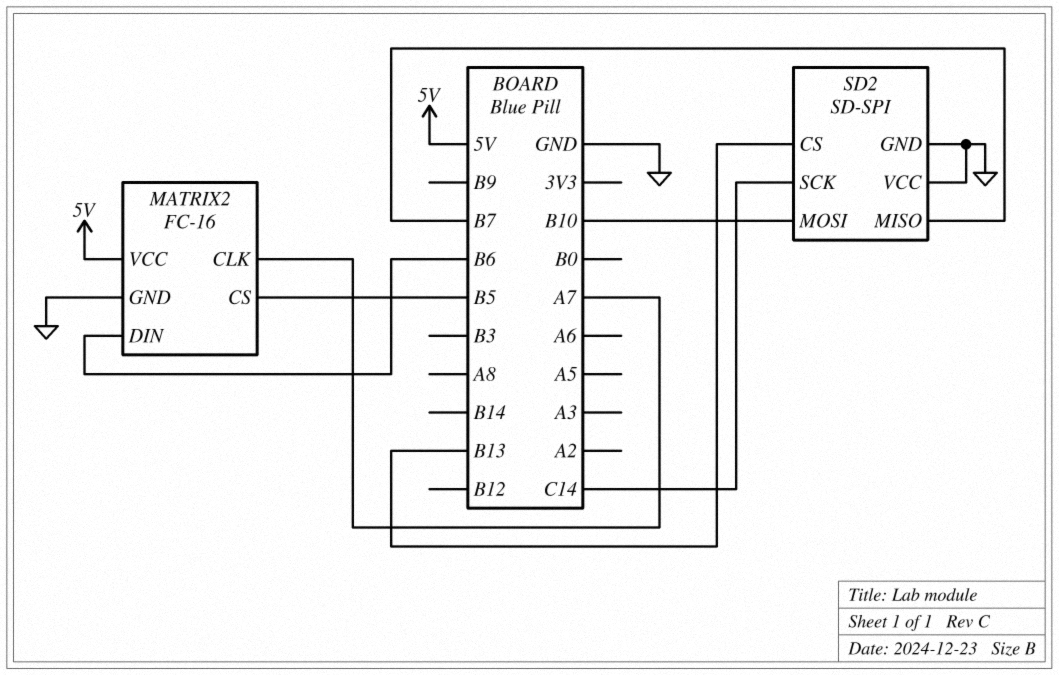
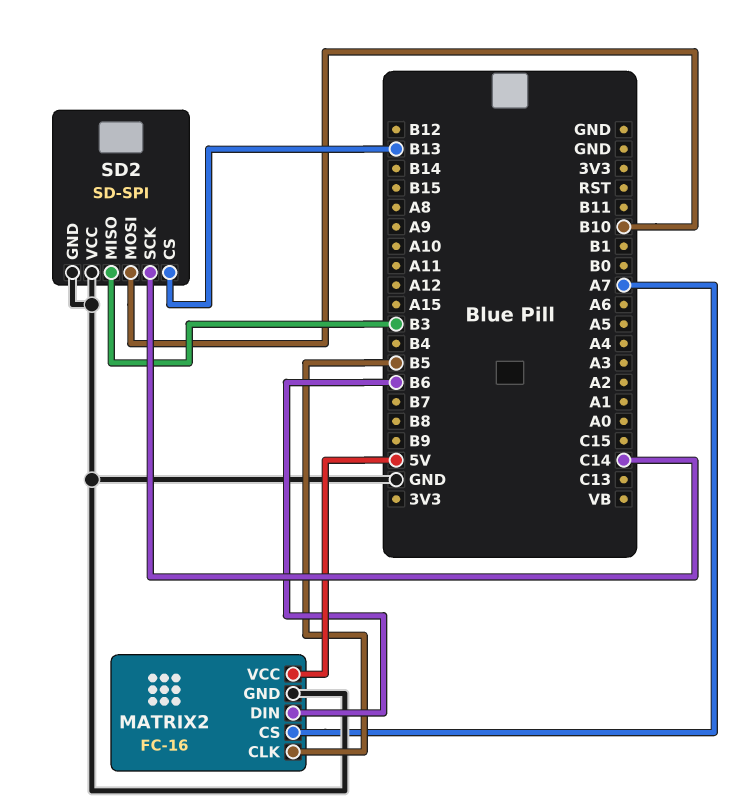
MATRIX2 pin CLK: A7 -> B5
MATRIX2 pin CS: B5 -> A7
SD2 pin MISO: B7 -> B3

